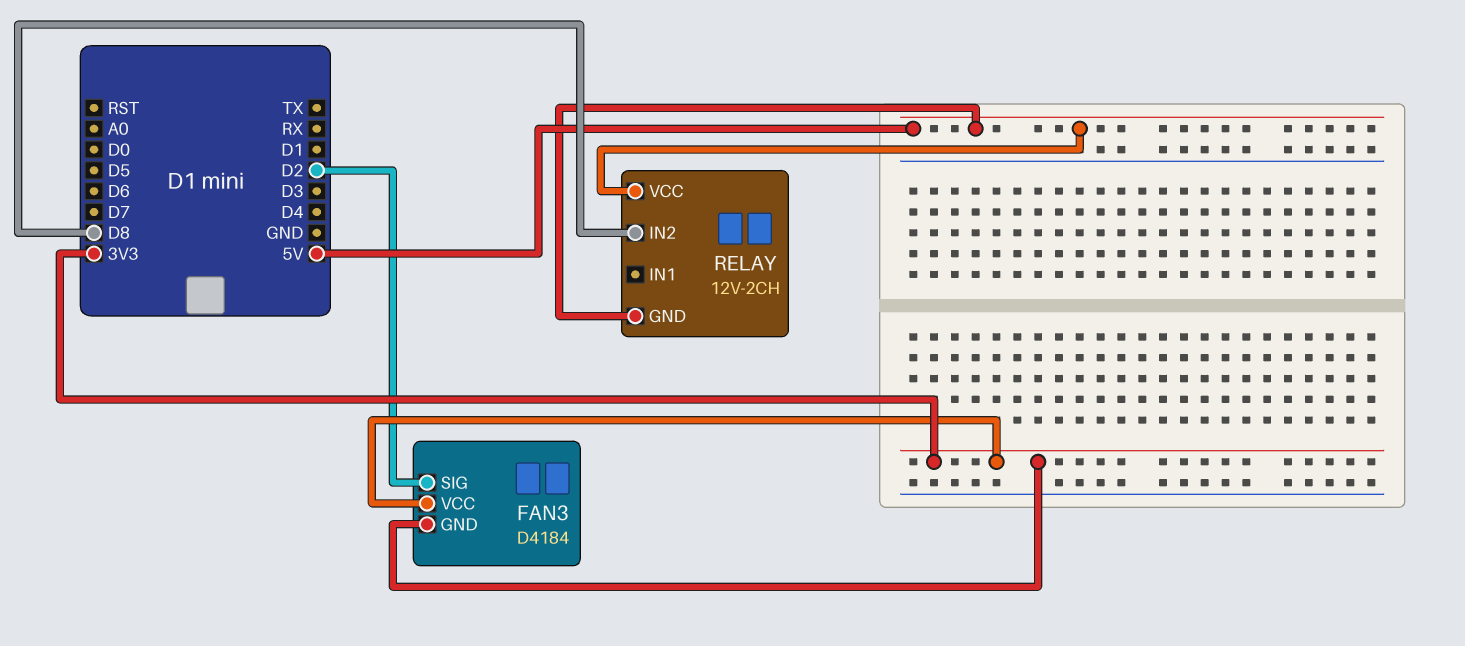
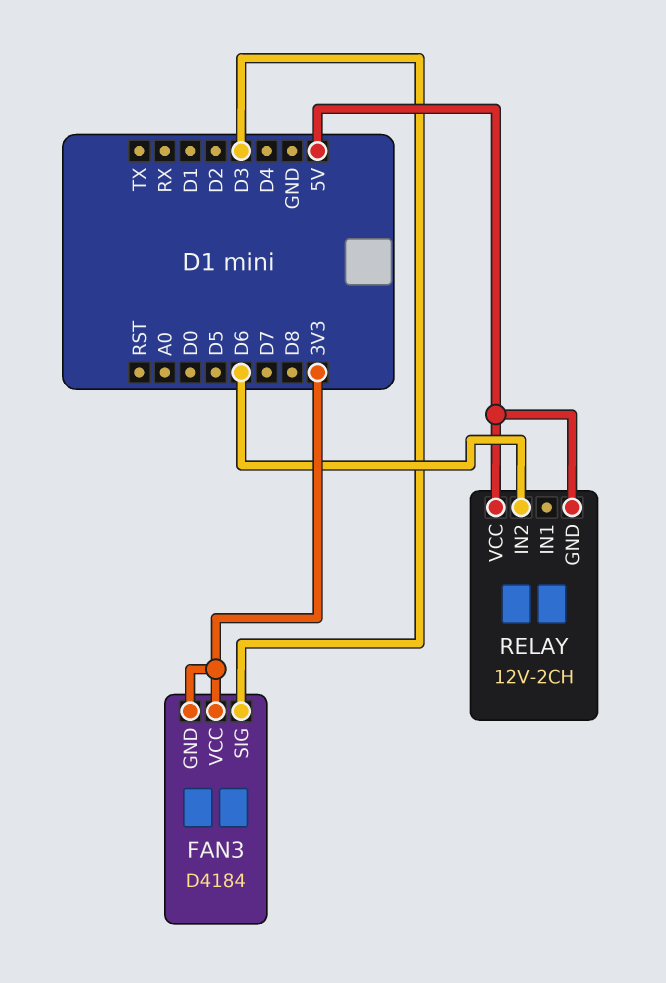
FAN3 pin SIG: D2 -> D3
RELAY pin IN2: D8 -> D6

